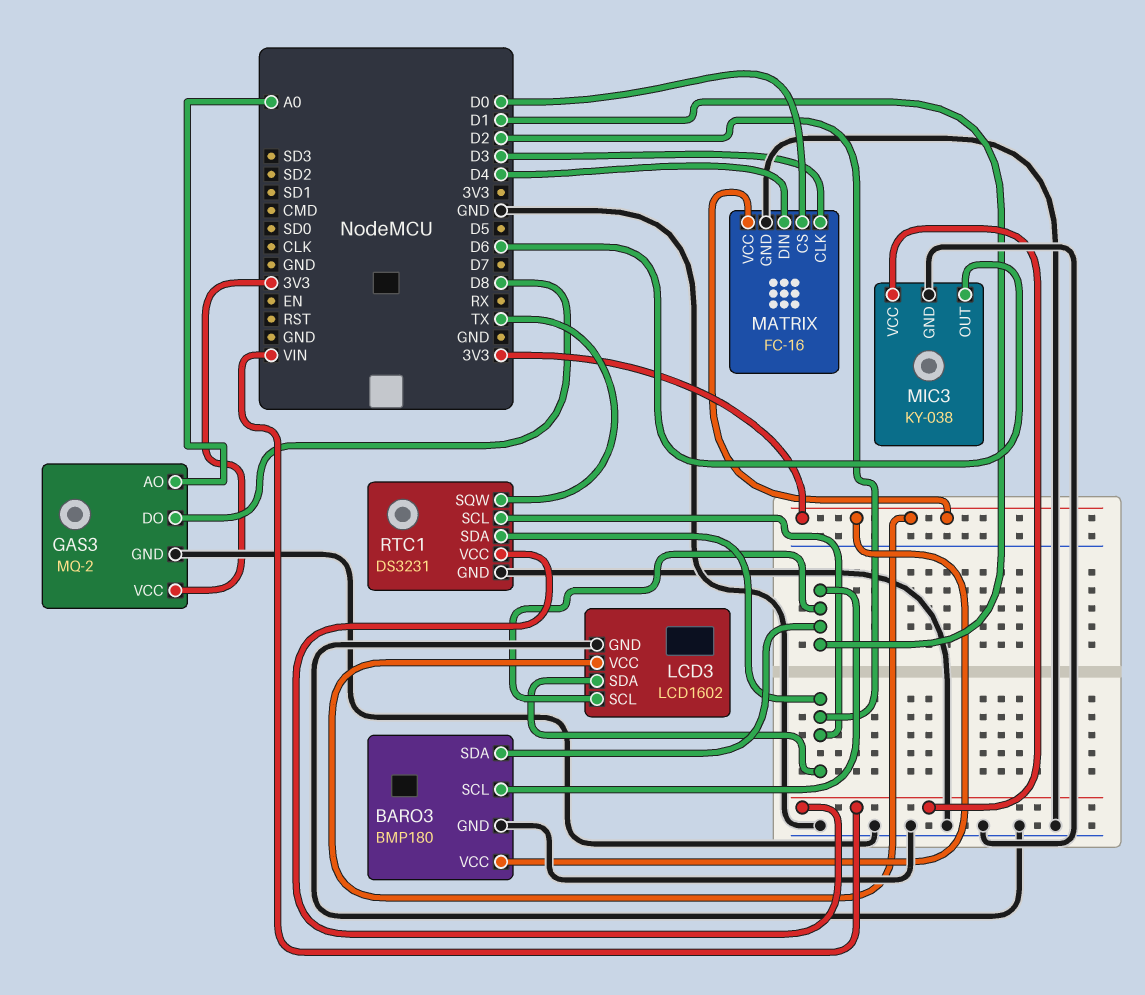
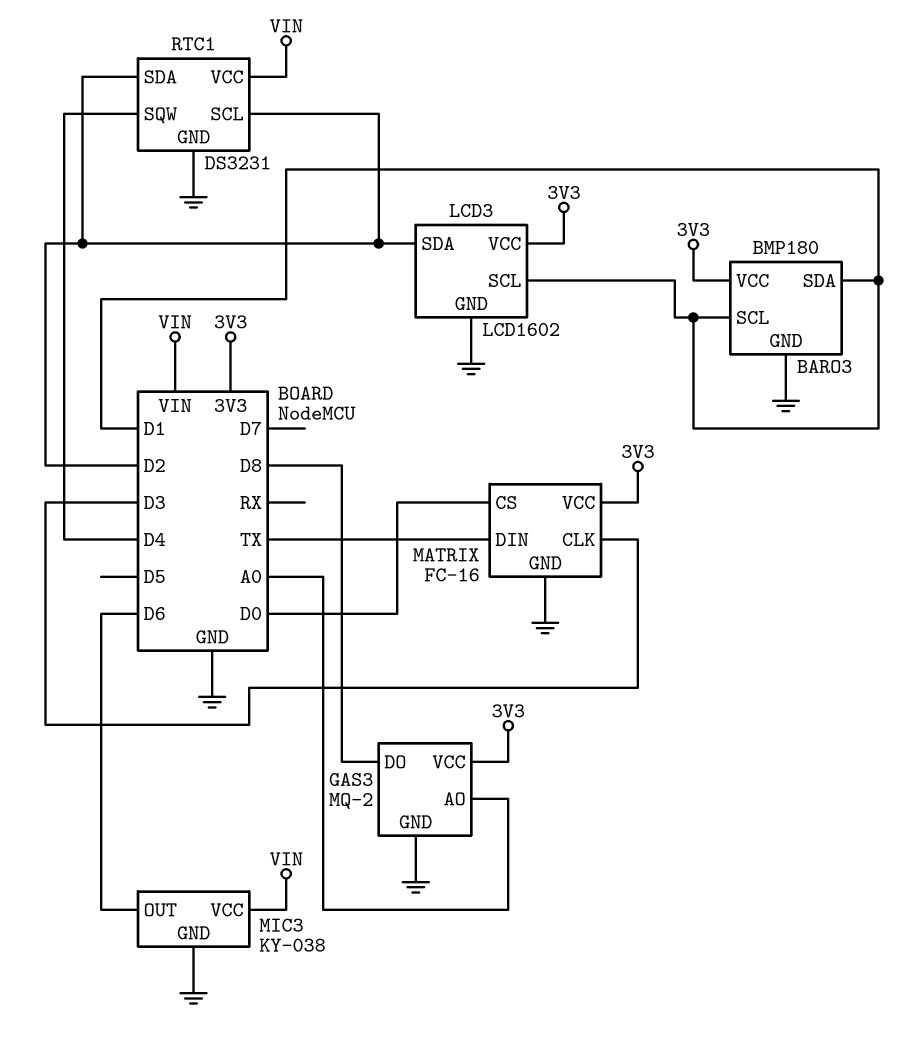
MATRIX pin DIN: D4 -> TX
RTC1 pin SQW: TX -> D4

